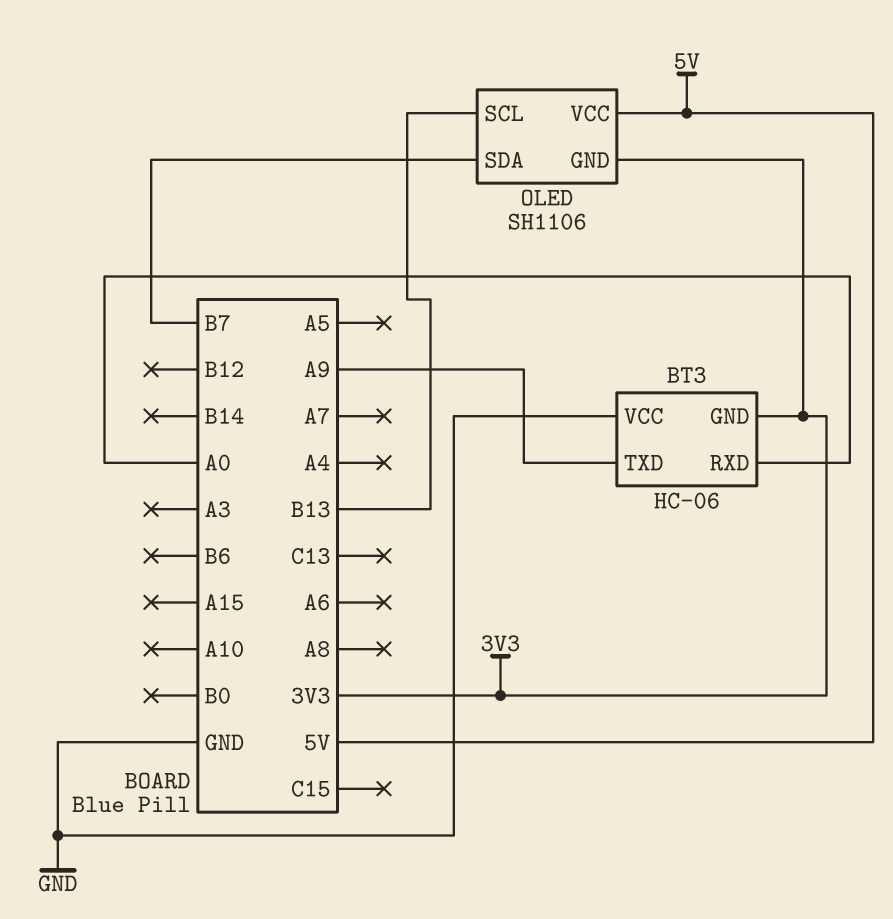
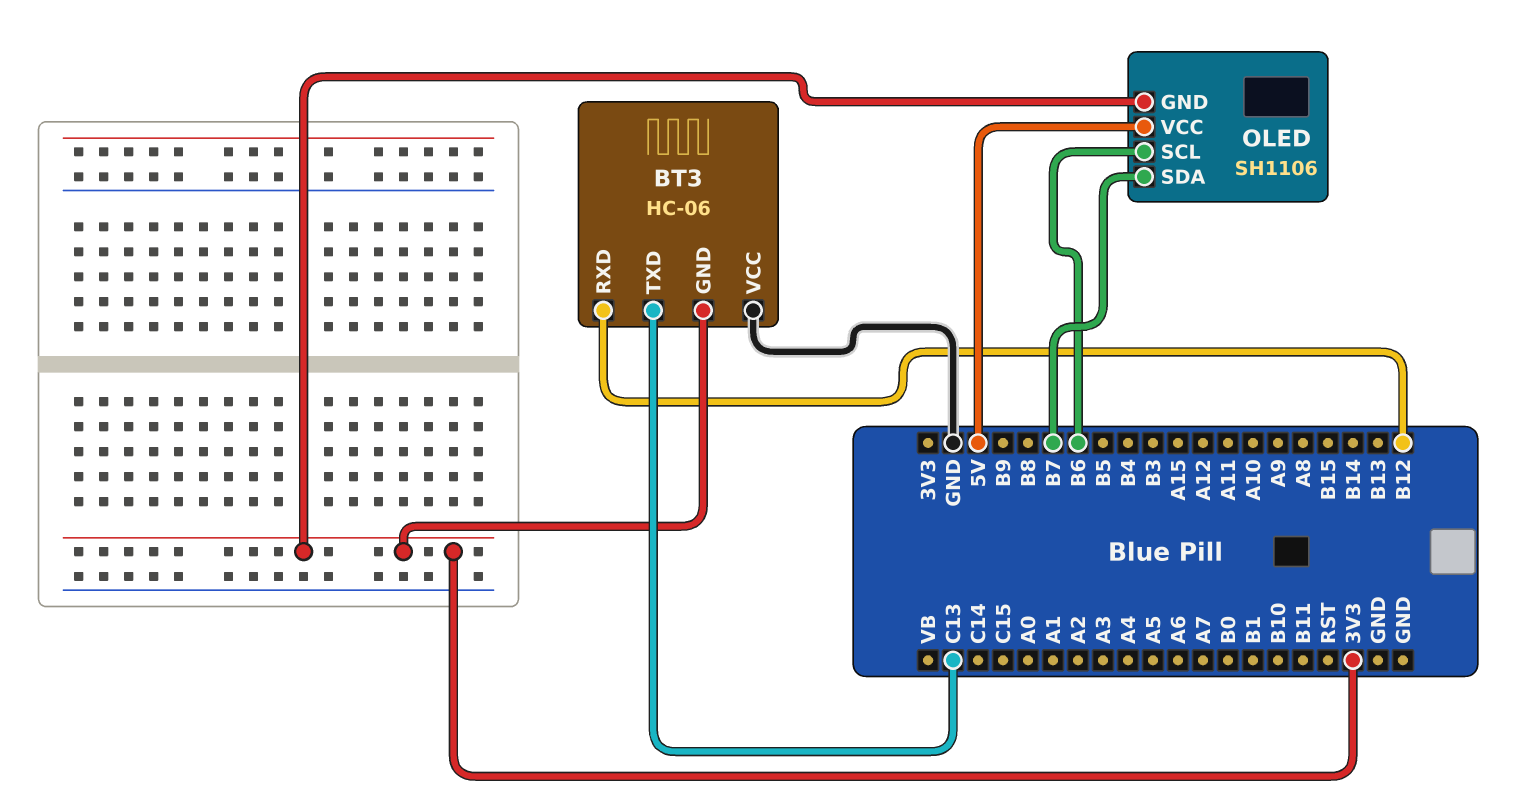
BT3 pin RXD: A0 -> B12
BT3 pin TXD: A9 -> C13
OLED pin SCL: B13 -> B6

